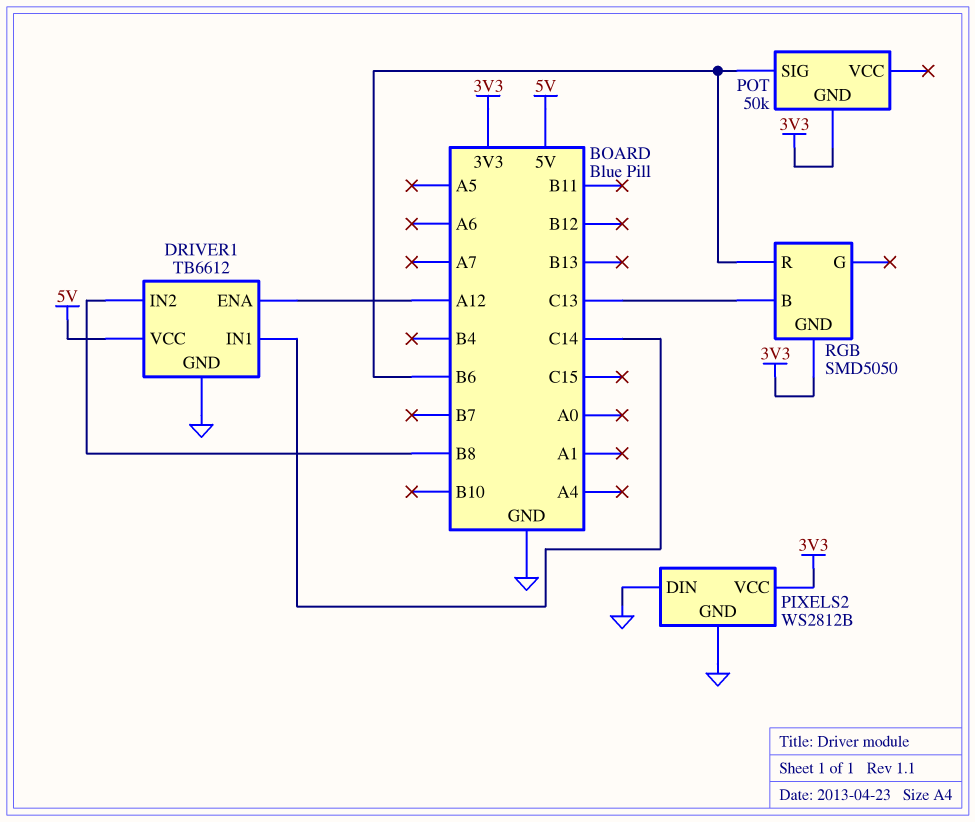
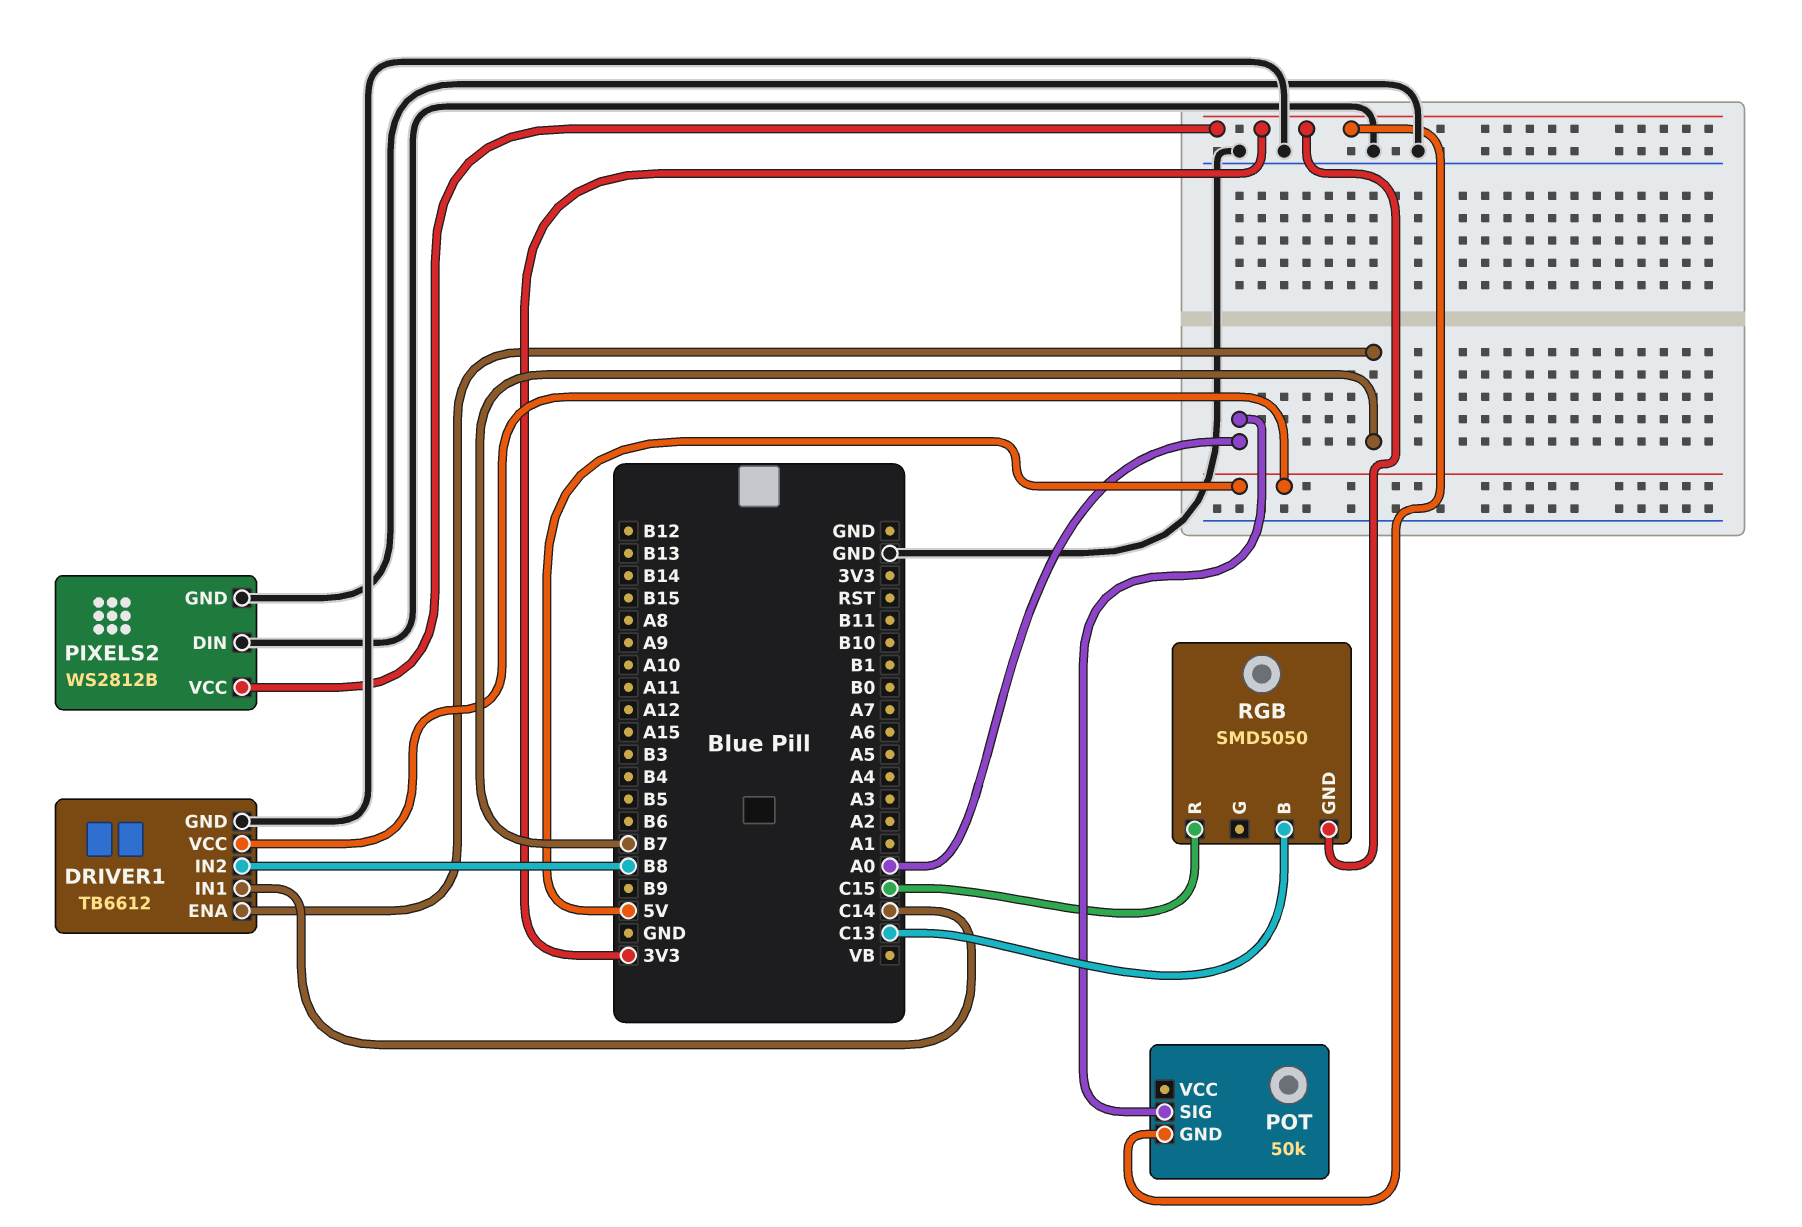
DRIVER1 pin ENA: A12 -> B7
POT pin SIG: B6 -> A0
RGB pin R: B6 -> C15

